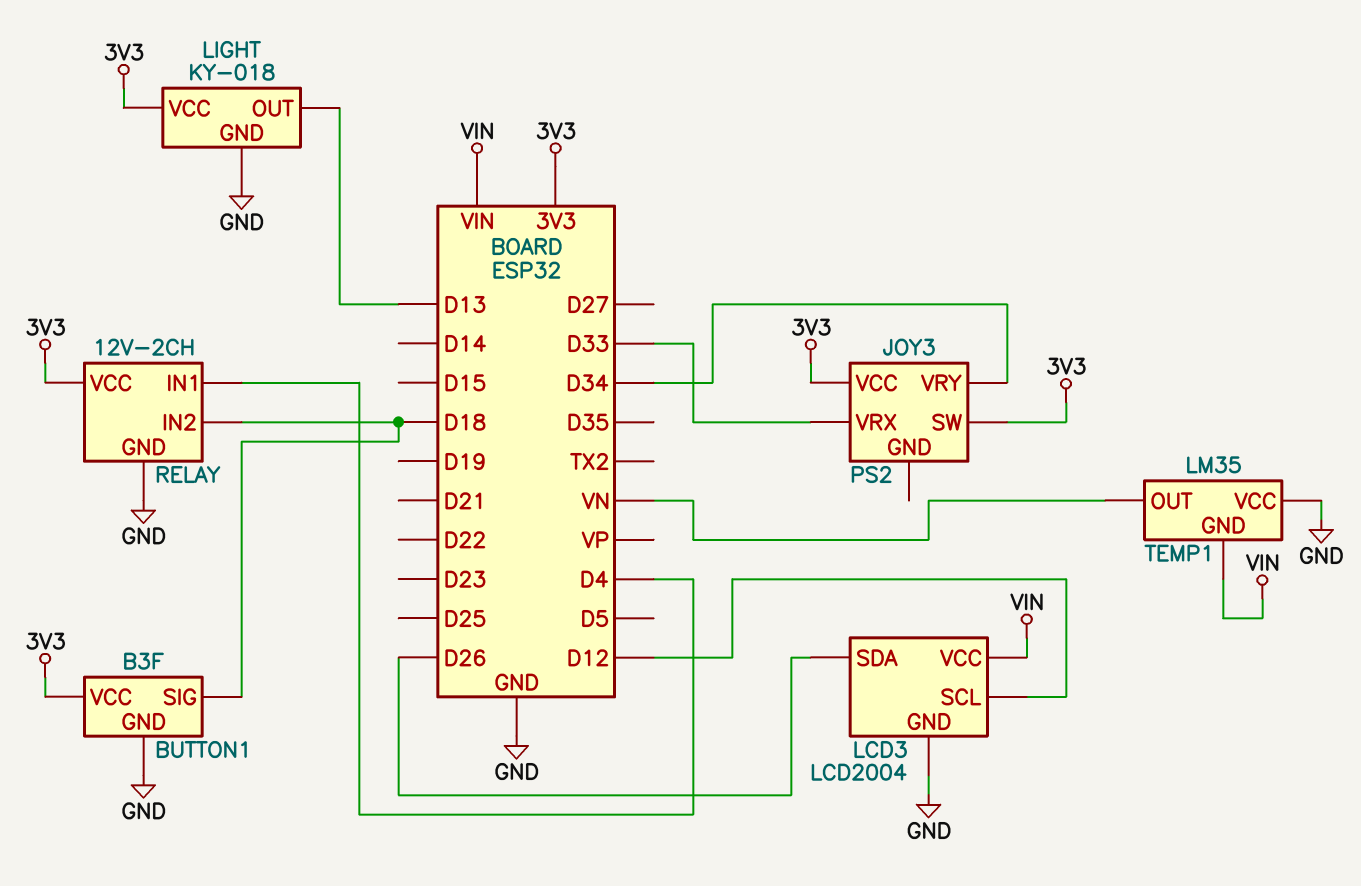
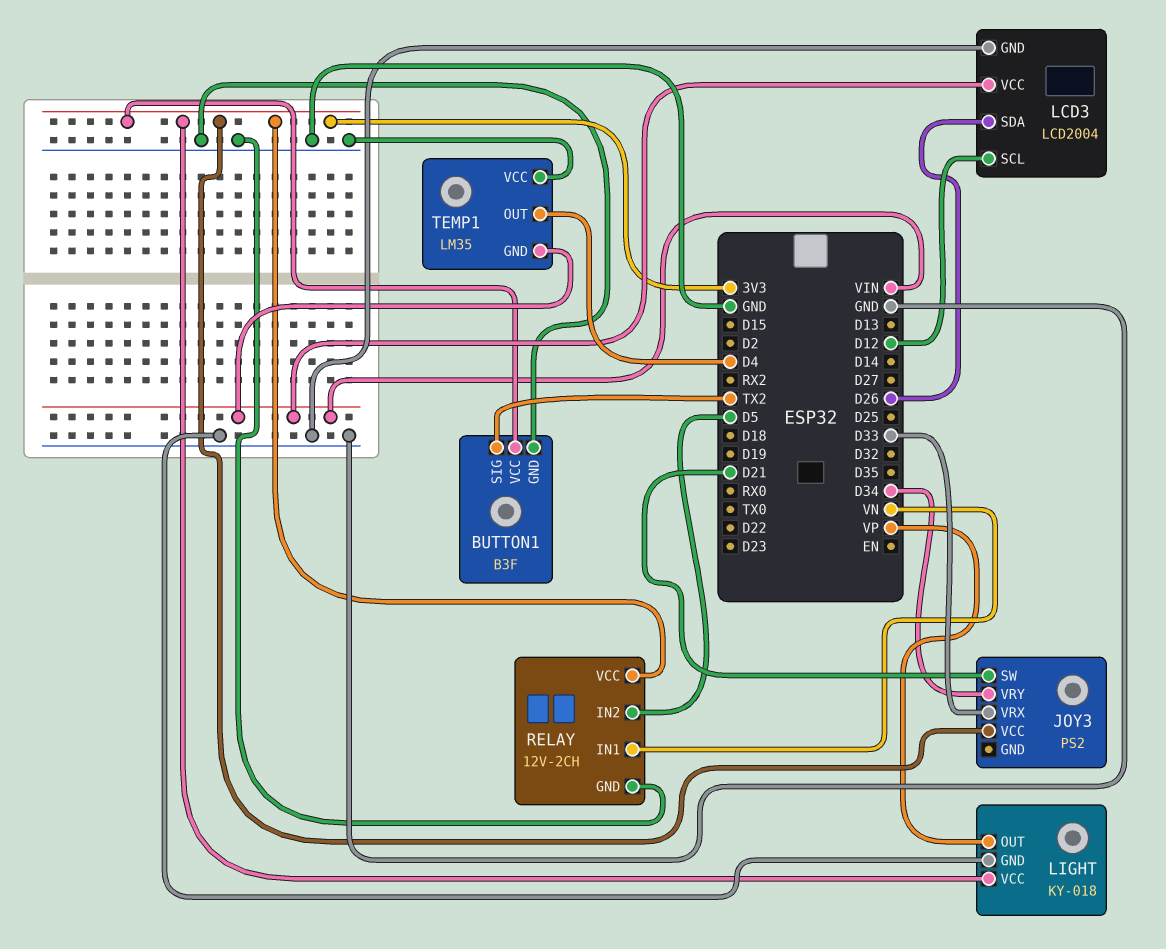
BUTTON1 pin SIG: D18 -> TX2
JOY3 pin SW: 3V3 -> D21
LIGHT pin OUT: D13 -> VP
RELAY pin IN1: D4 -> VN
RELAY pin IN2: D18 -> D5
TEMP1 pin OUT: VN -> D4

